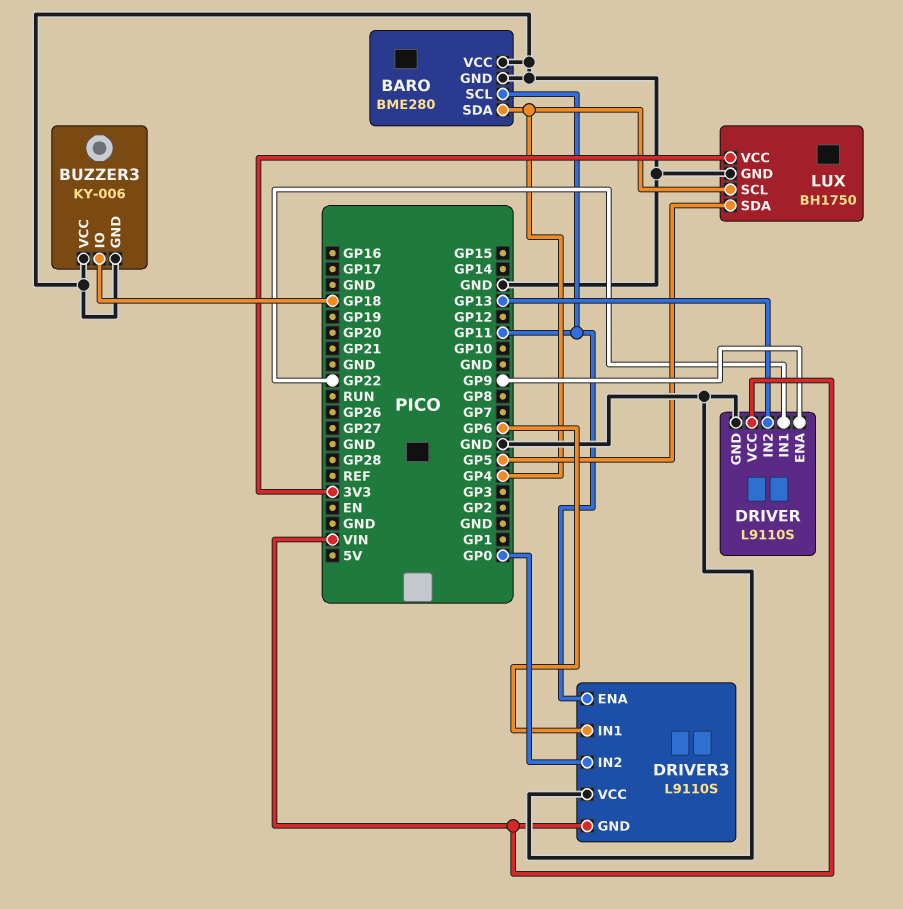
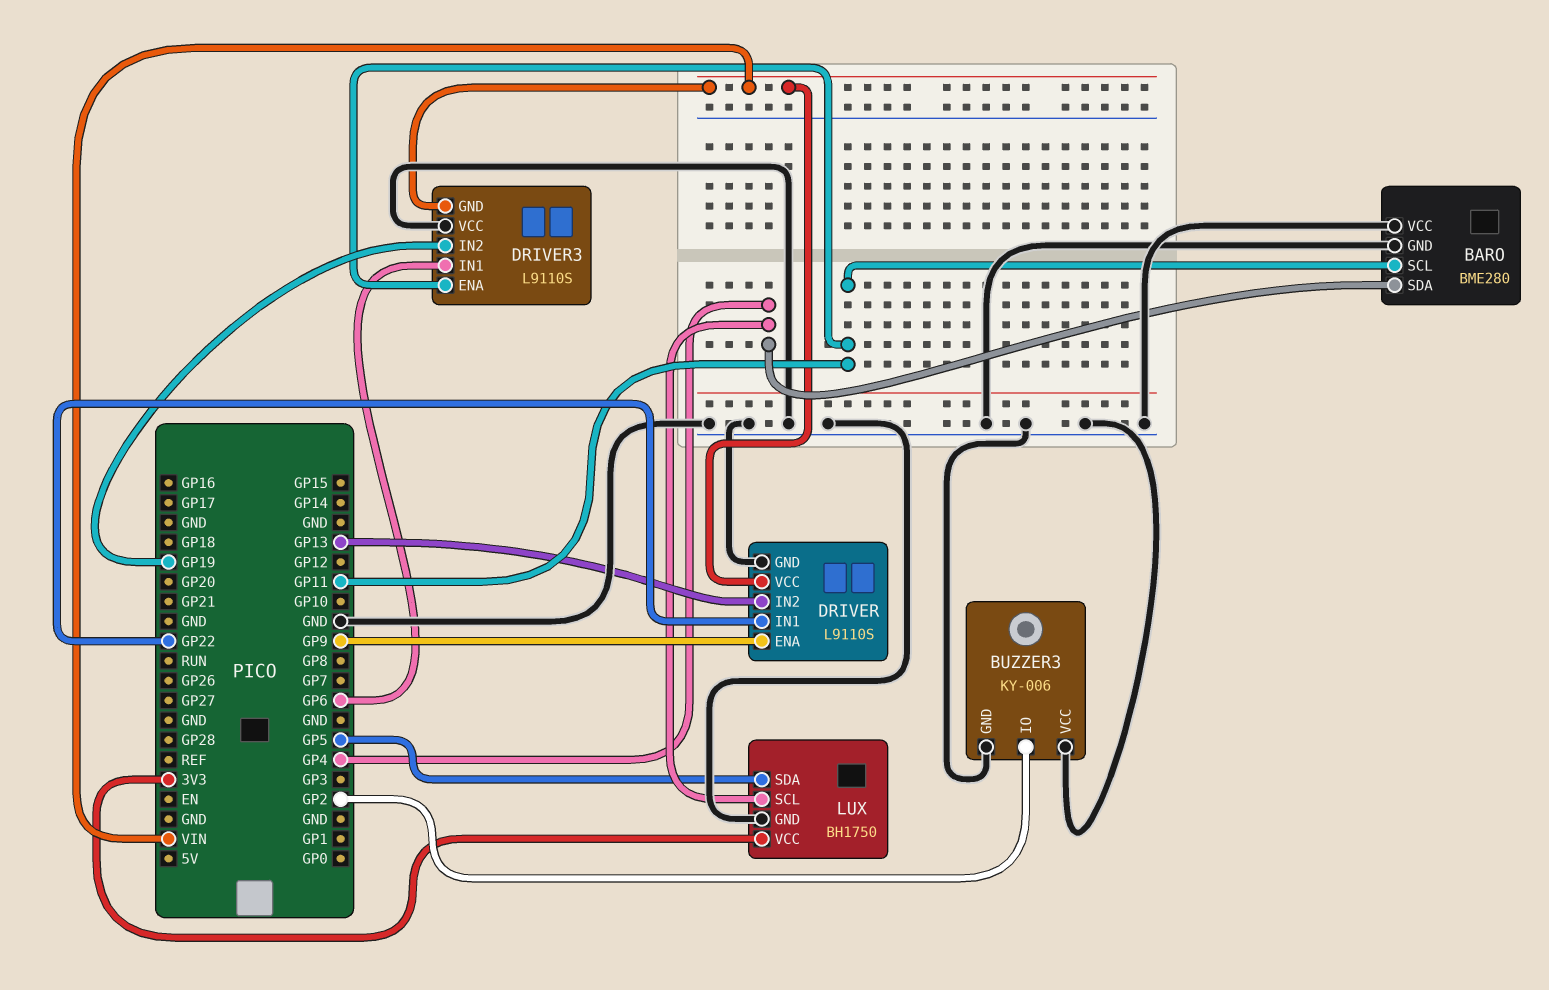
BUZZER3 pin IO: GP18 -> GP2
DRIVER3 pin IN2: GP0 -> GP19

